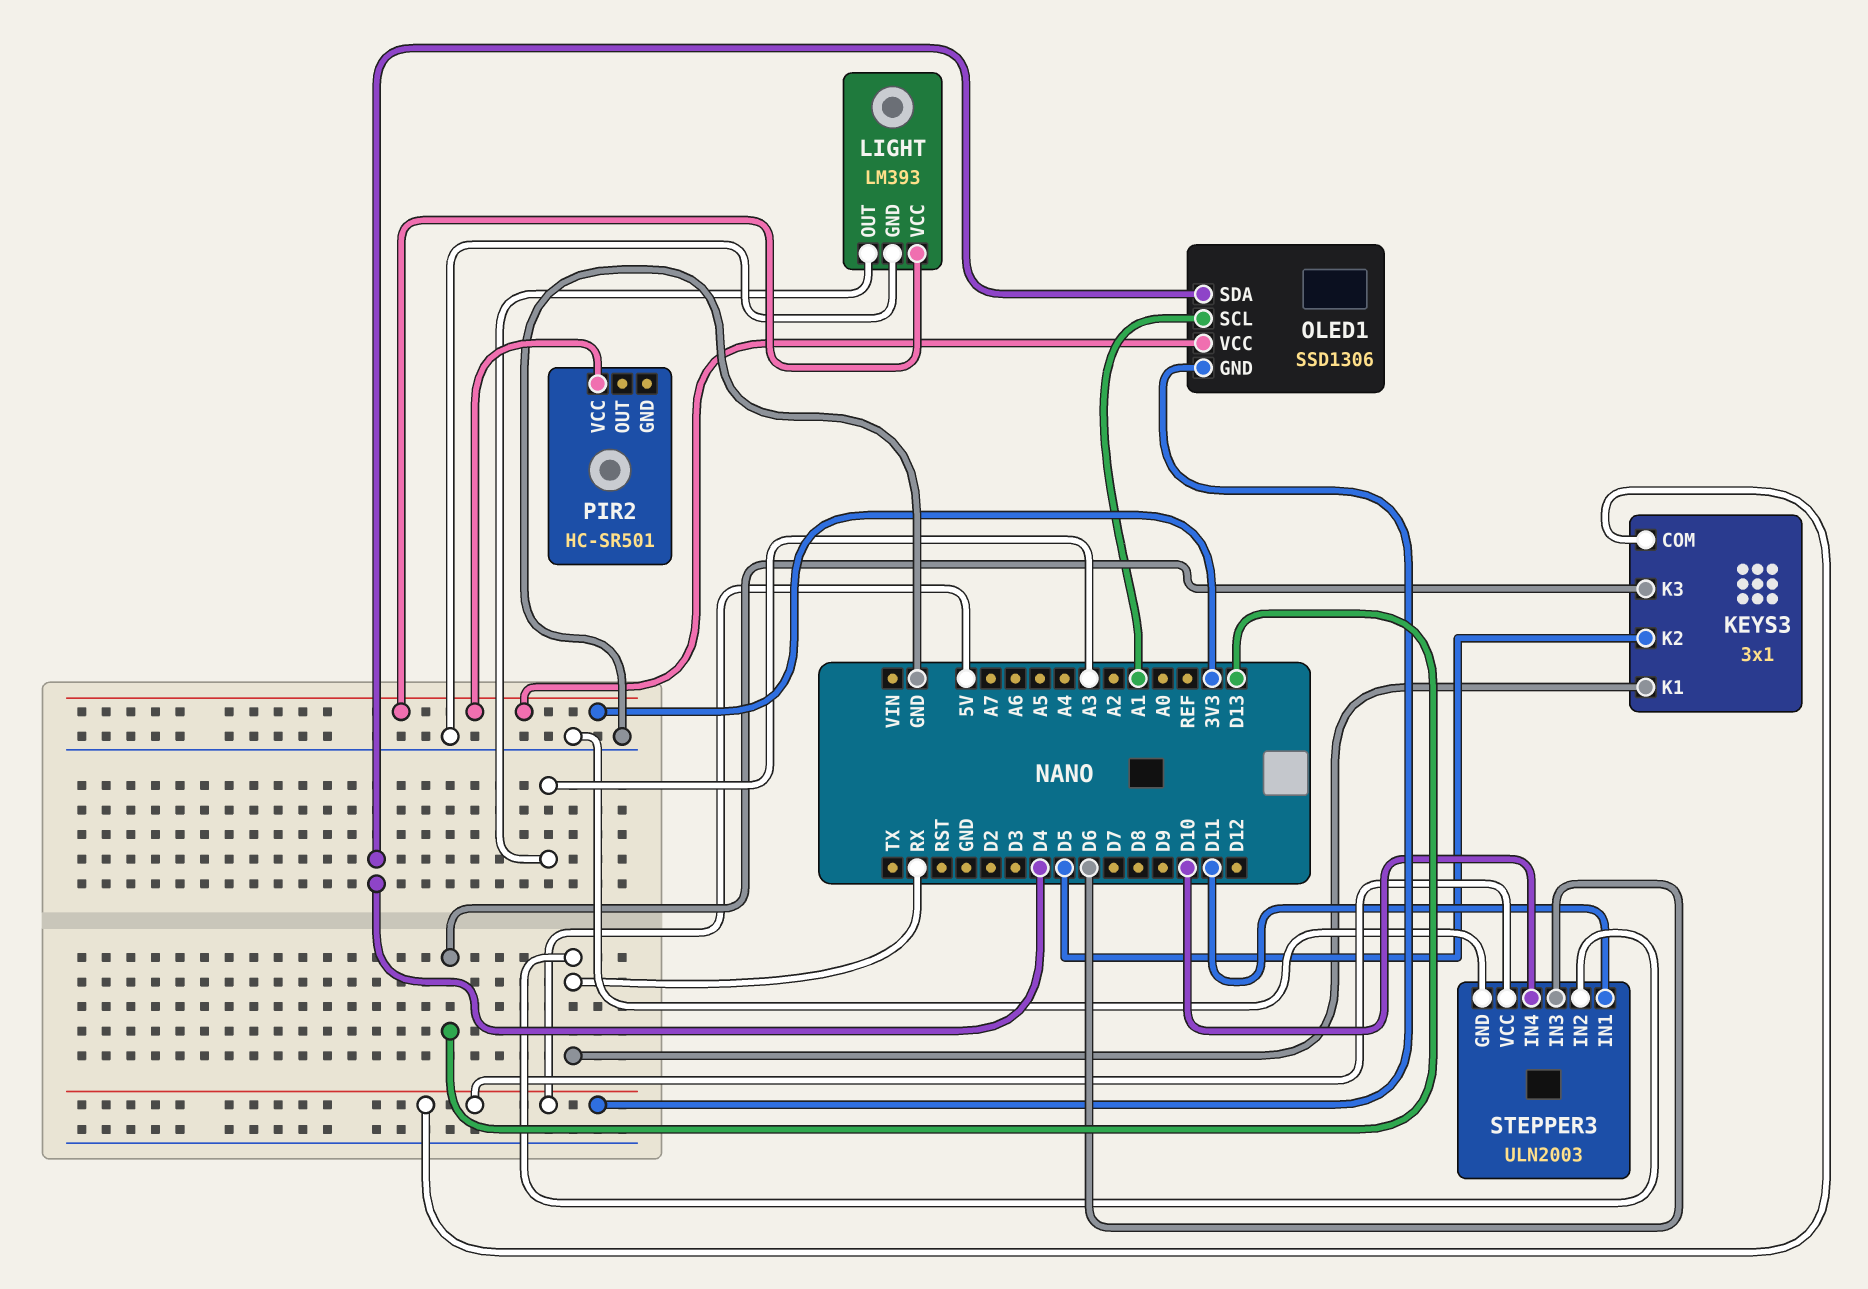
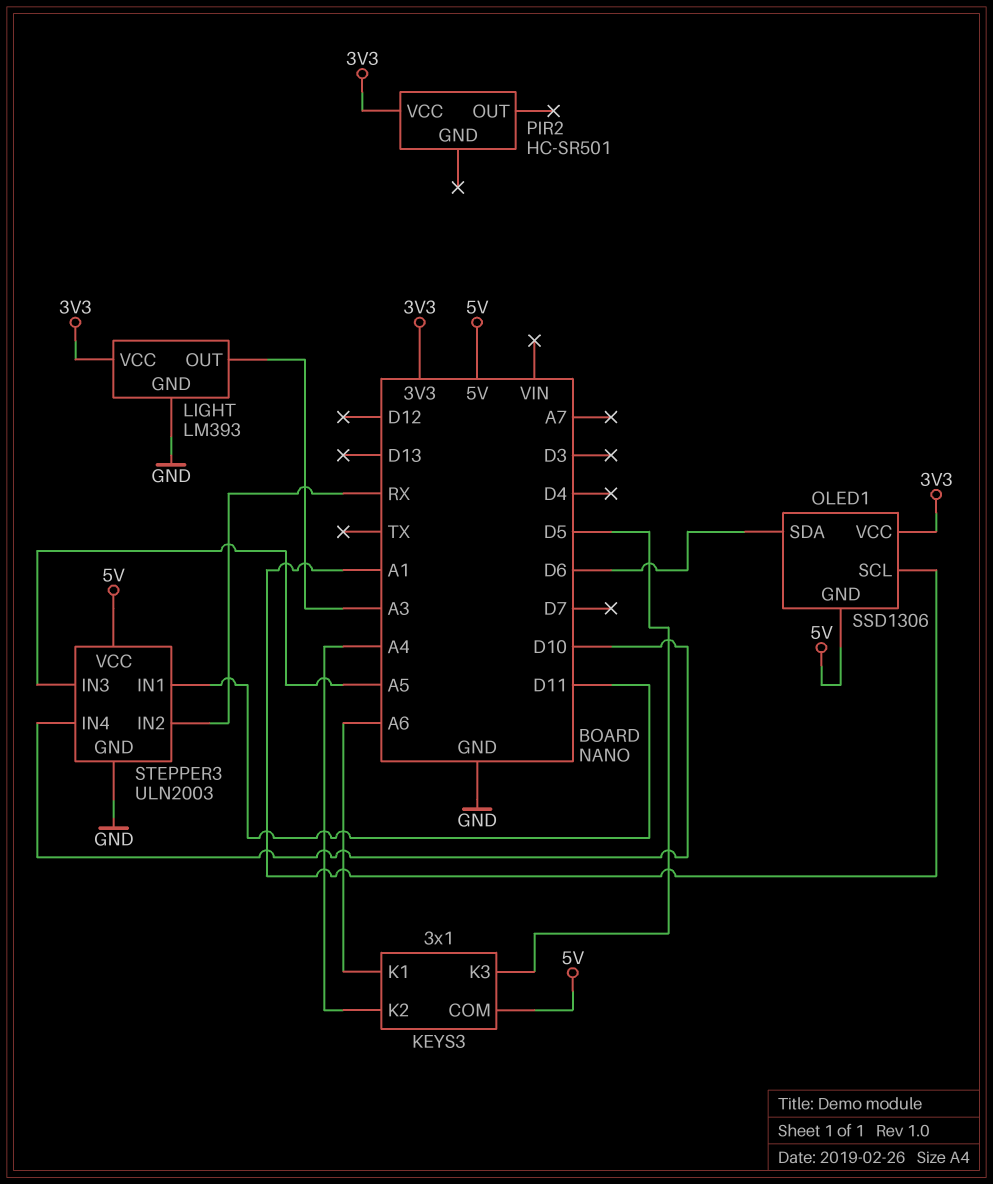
KEYS3 pin K1: RX -> A6
KEYS3 pin K2: D5 -> A4
KEYS3 pin K3: D13 -> D5
OLED1 pin SDA: D4 -> D6
STEPPER3 pin IN3: D6 -> A5

